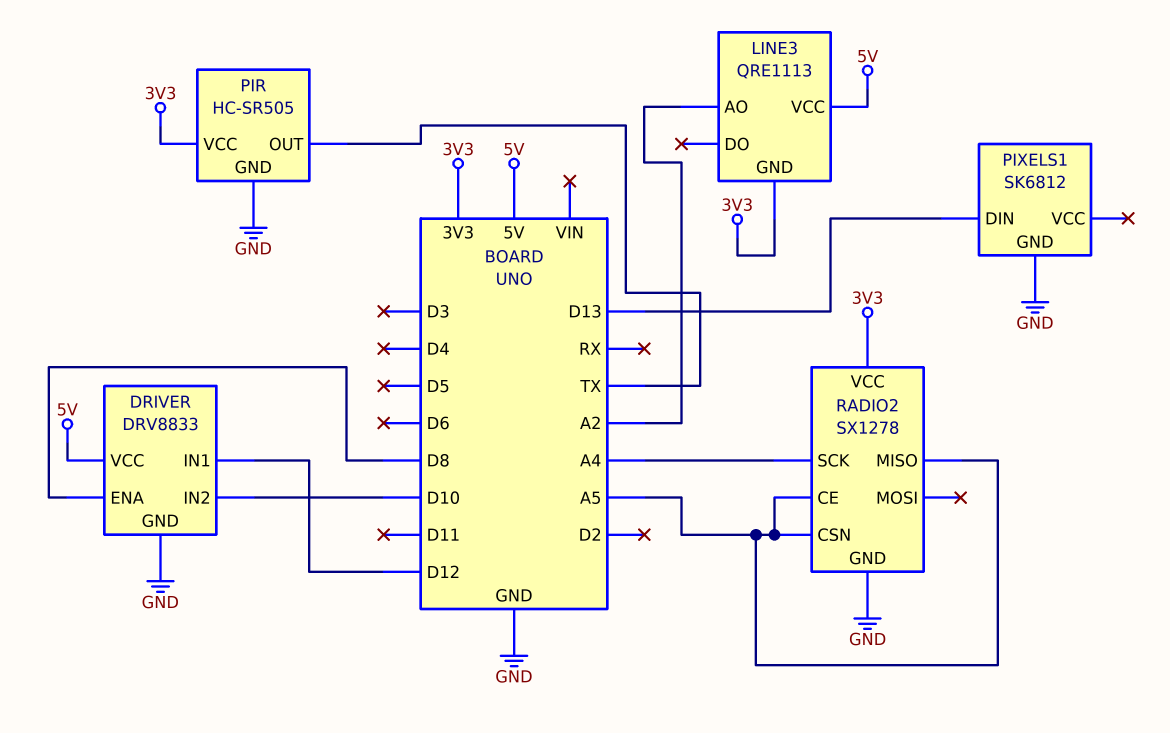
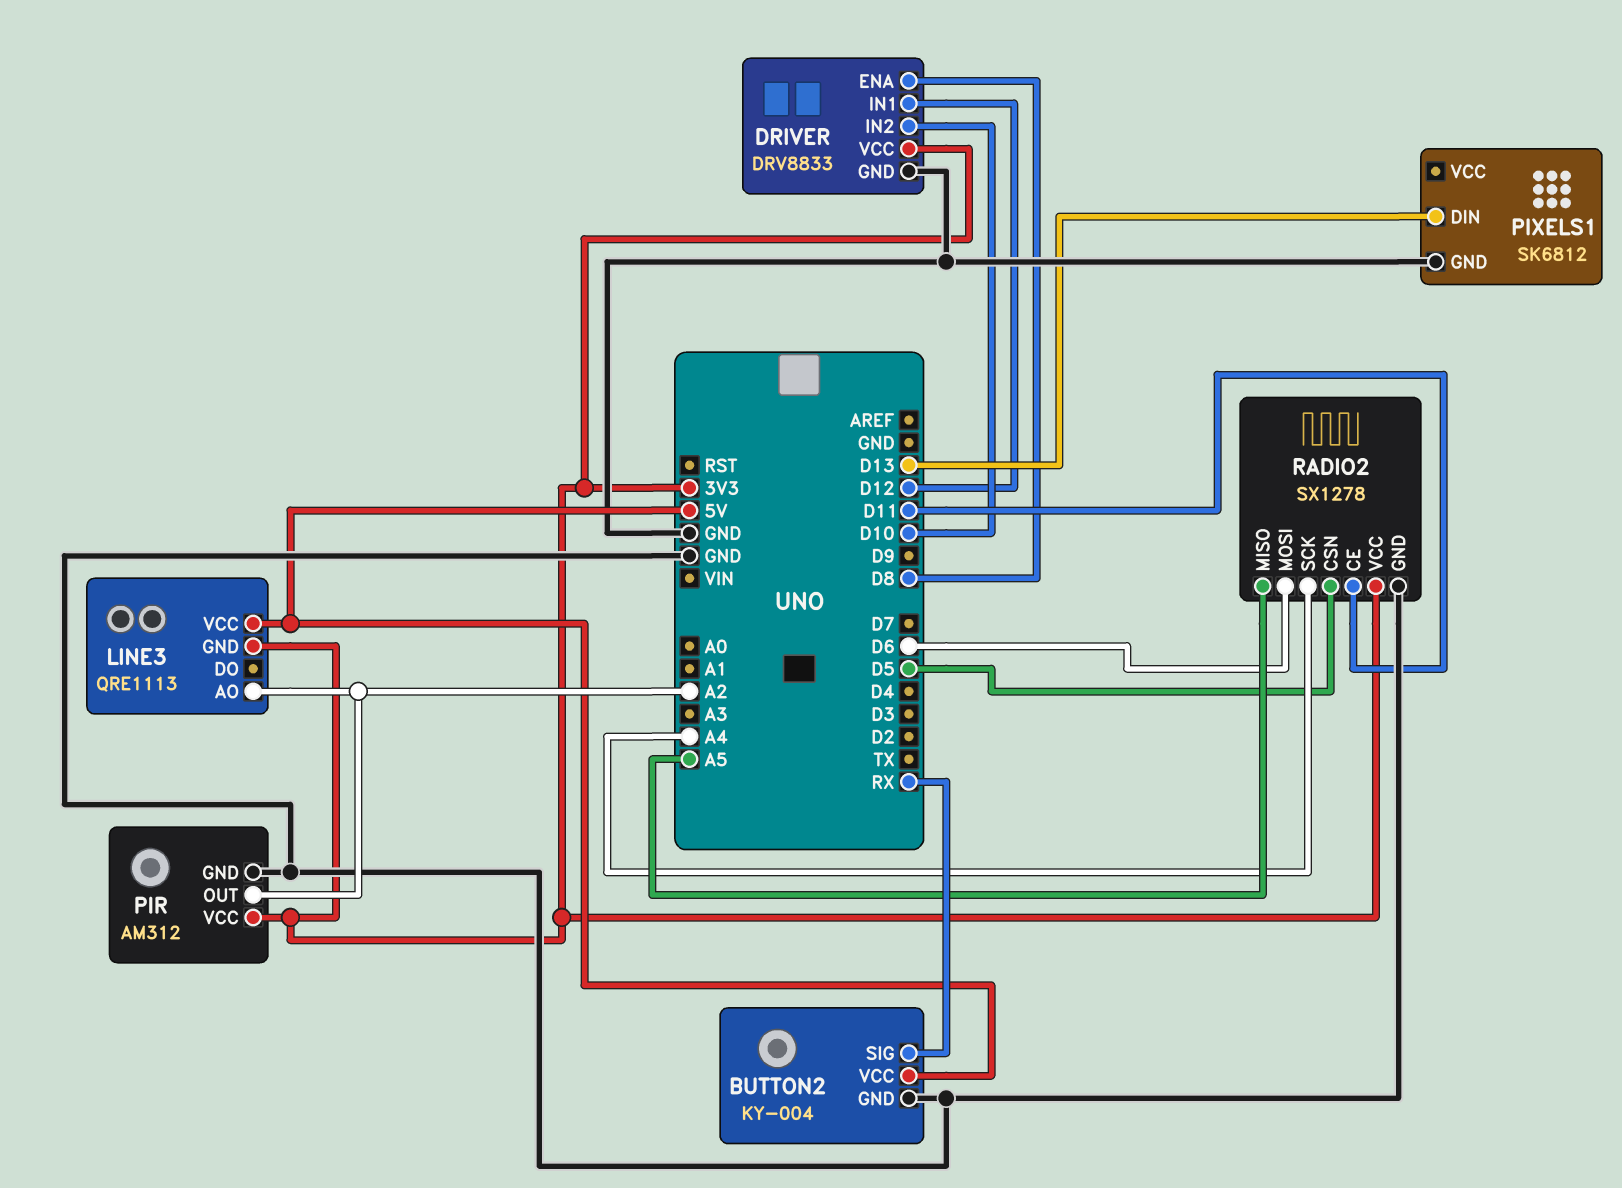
BUTTON2: none -> KY-004
BUTTON2 pin GND: none -> GND
BUTTON2 pin SIG: none -> RX
BUTTON2 pin VCC: none -> 5V
DRIVER pin VCC: 5V -> 3V3
PIR: HC-SR505 -> AM312
PIR pin OUT: TX -> A2
RADIO2 pin CE: A5 -> D11
RADIO2 pin CSN: A5 -> D5
RADIO2 pin MOSI: none -> D6

